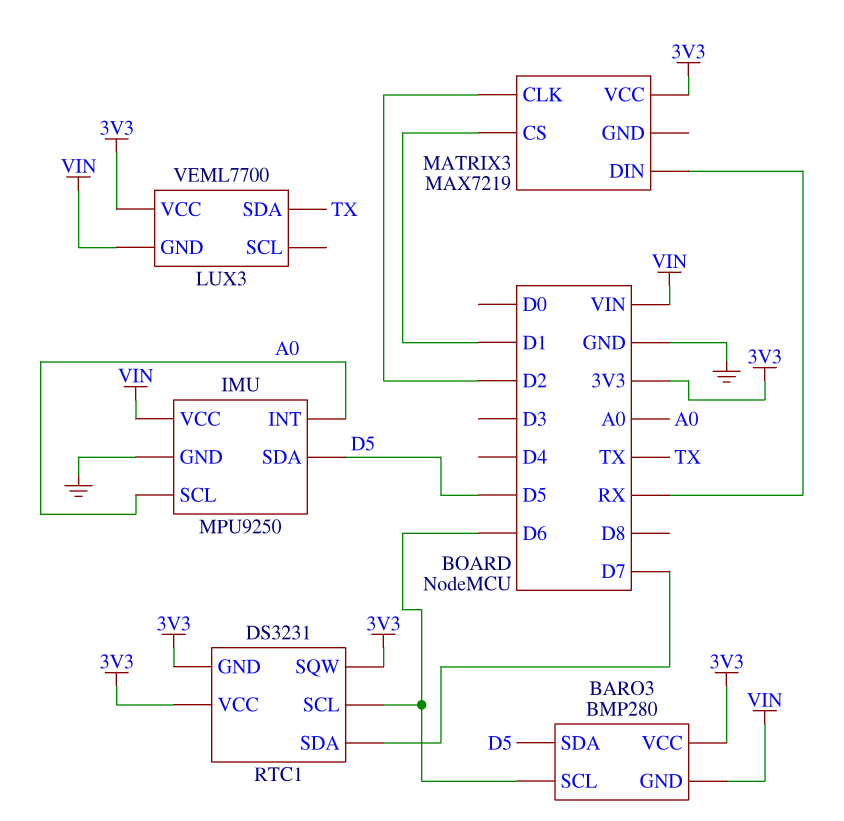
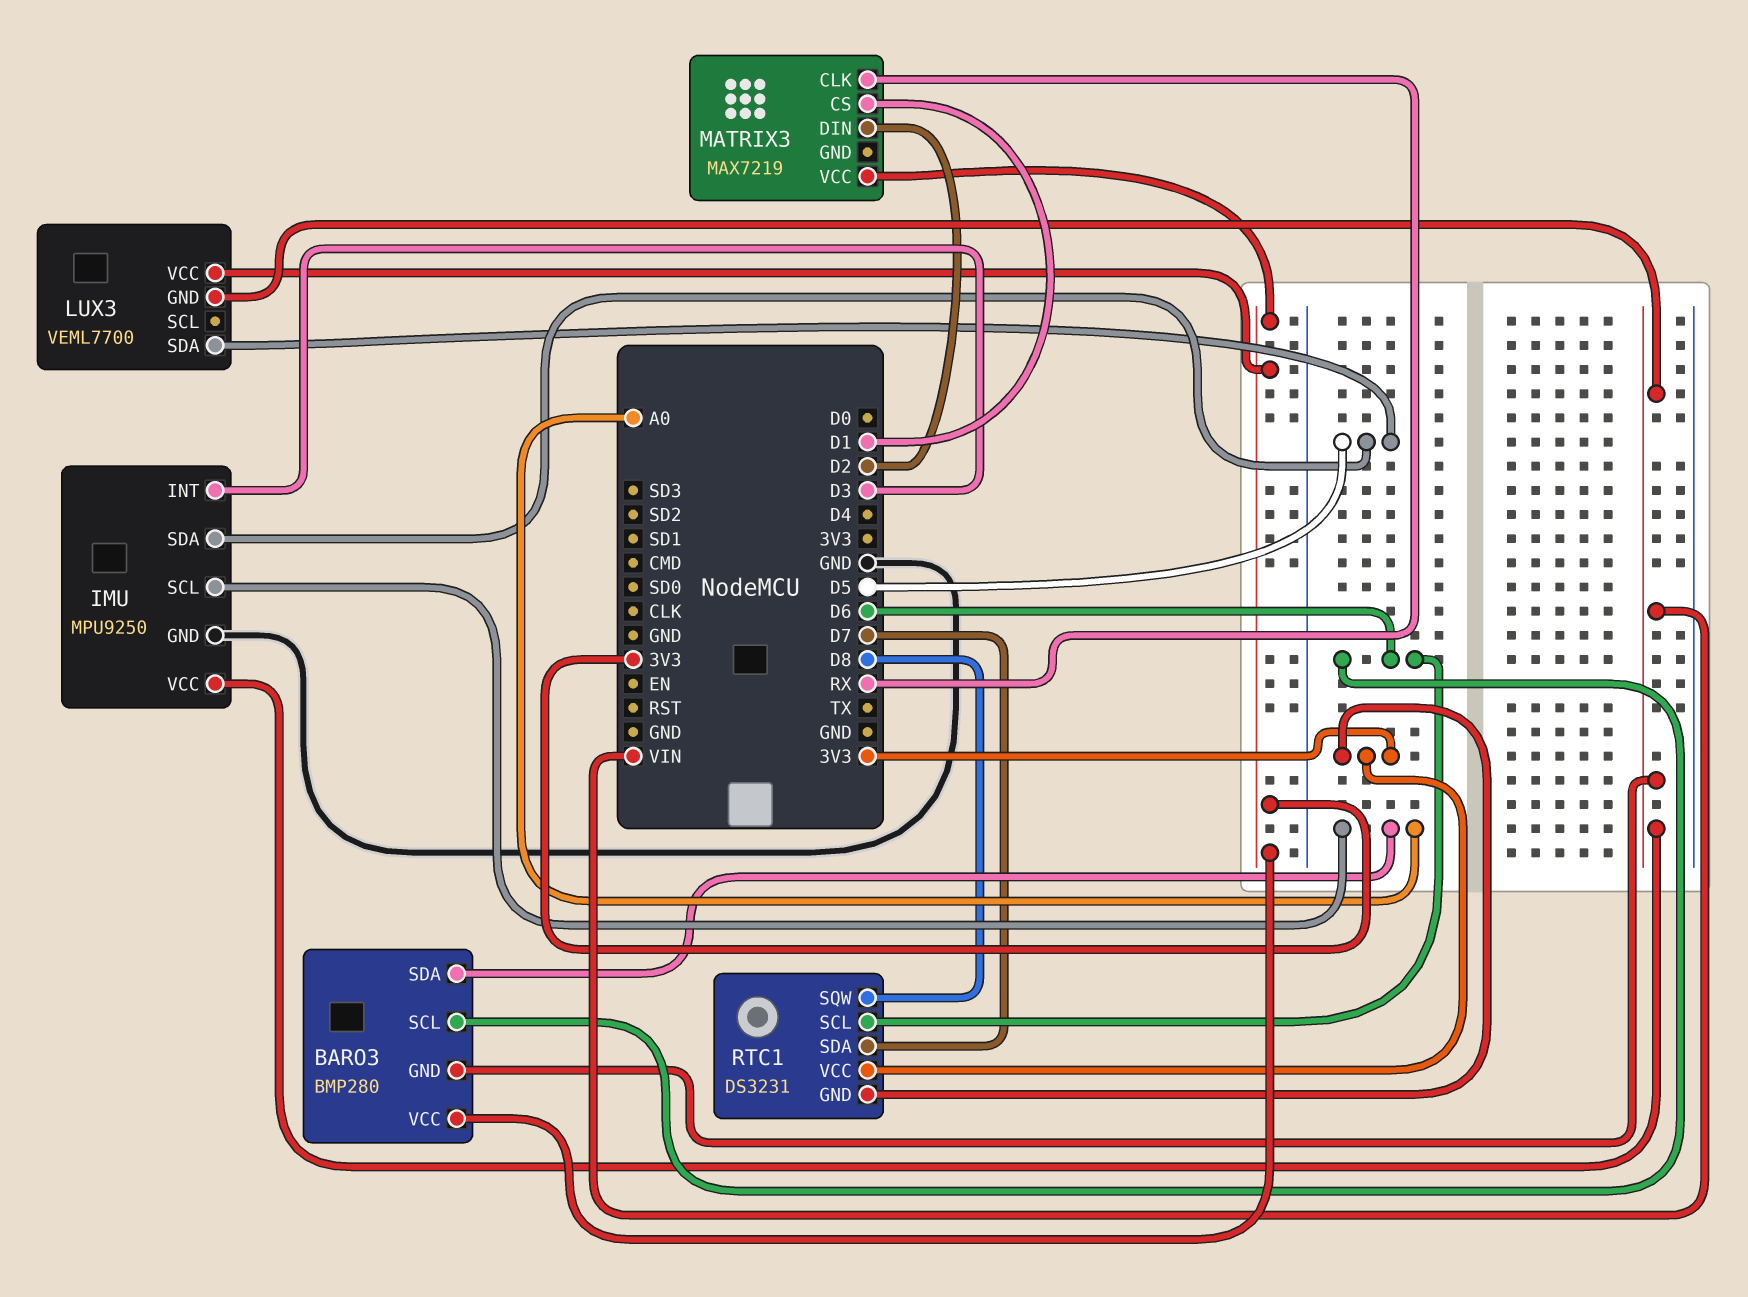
BARO3 pin SDA: D5 -> A0
IMU pin INT: A0 -> D3
LUX3 pin SDA: TX -> D5
MATRIX3 pin CLK: D2 -> RX
MATRIX3 pin DIN: RX -> D2
RTC1 pin SQW: 3V3 -> D8

